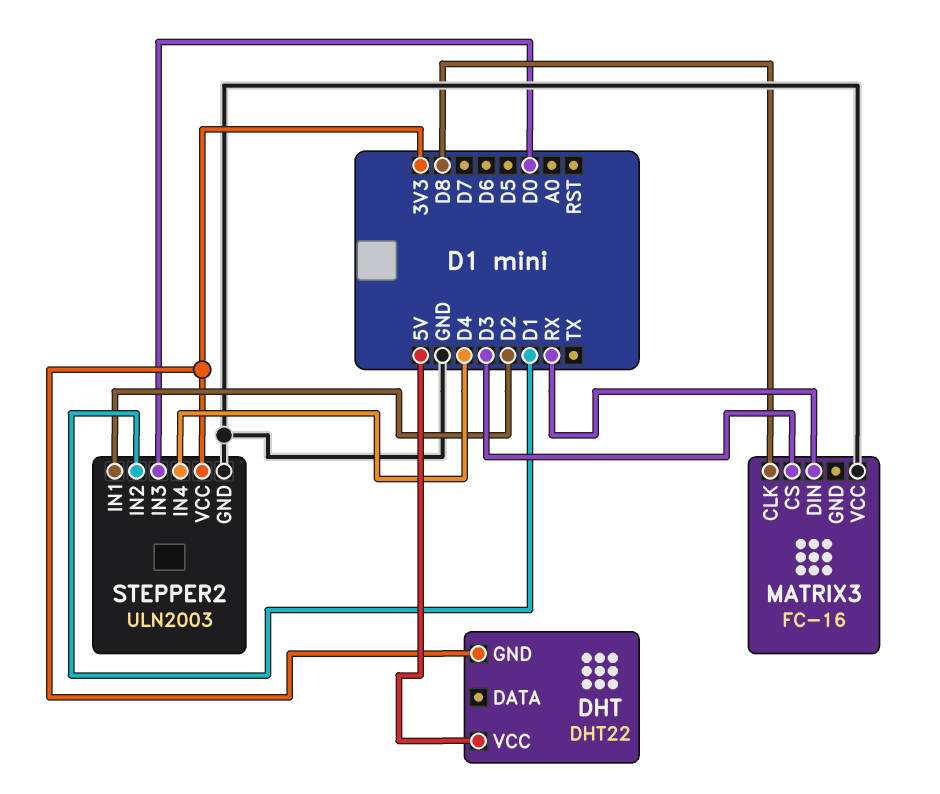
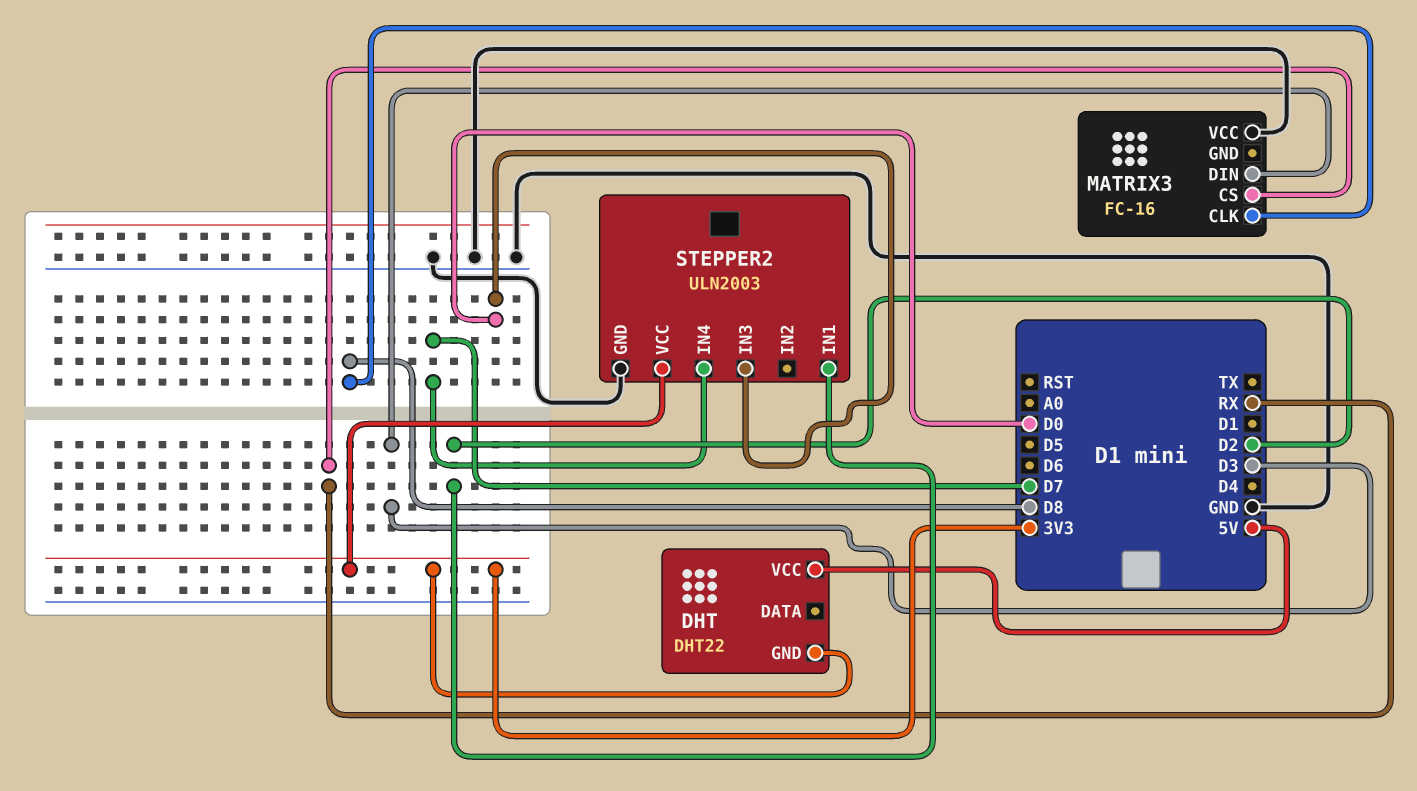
MATRIX3 pin CS: D3 -> RX
MATRIX3 pin DIN: RX -> D3
STEPPER2 pin IN2: D1 -> none
STEPPER2 pin IN4: D4 -> D7

